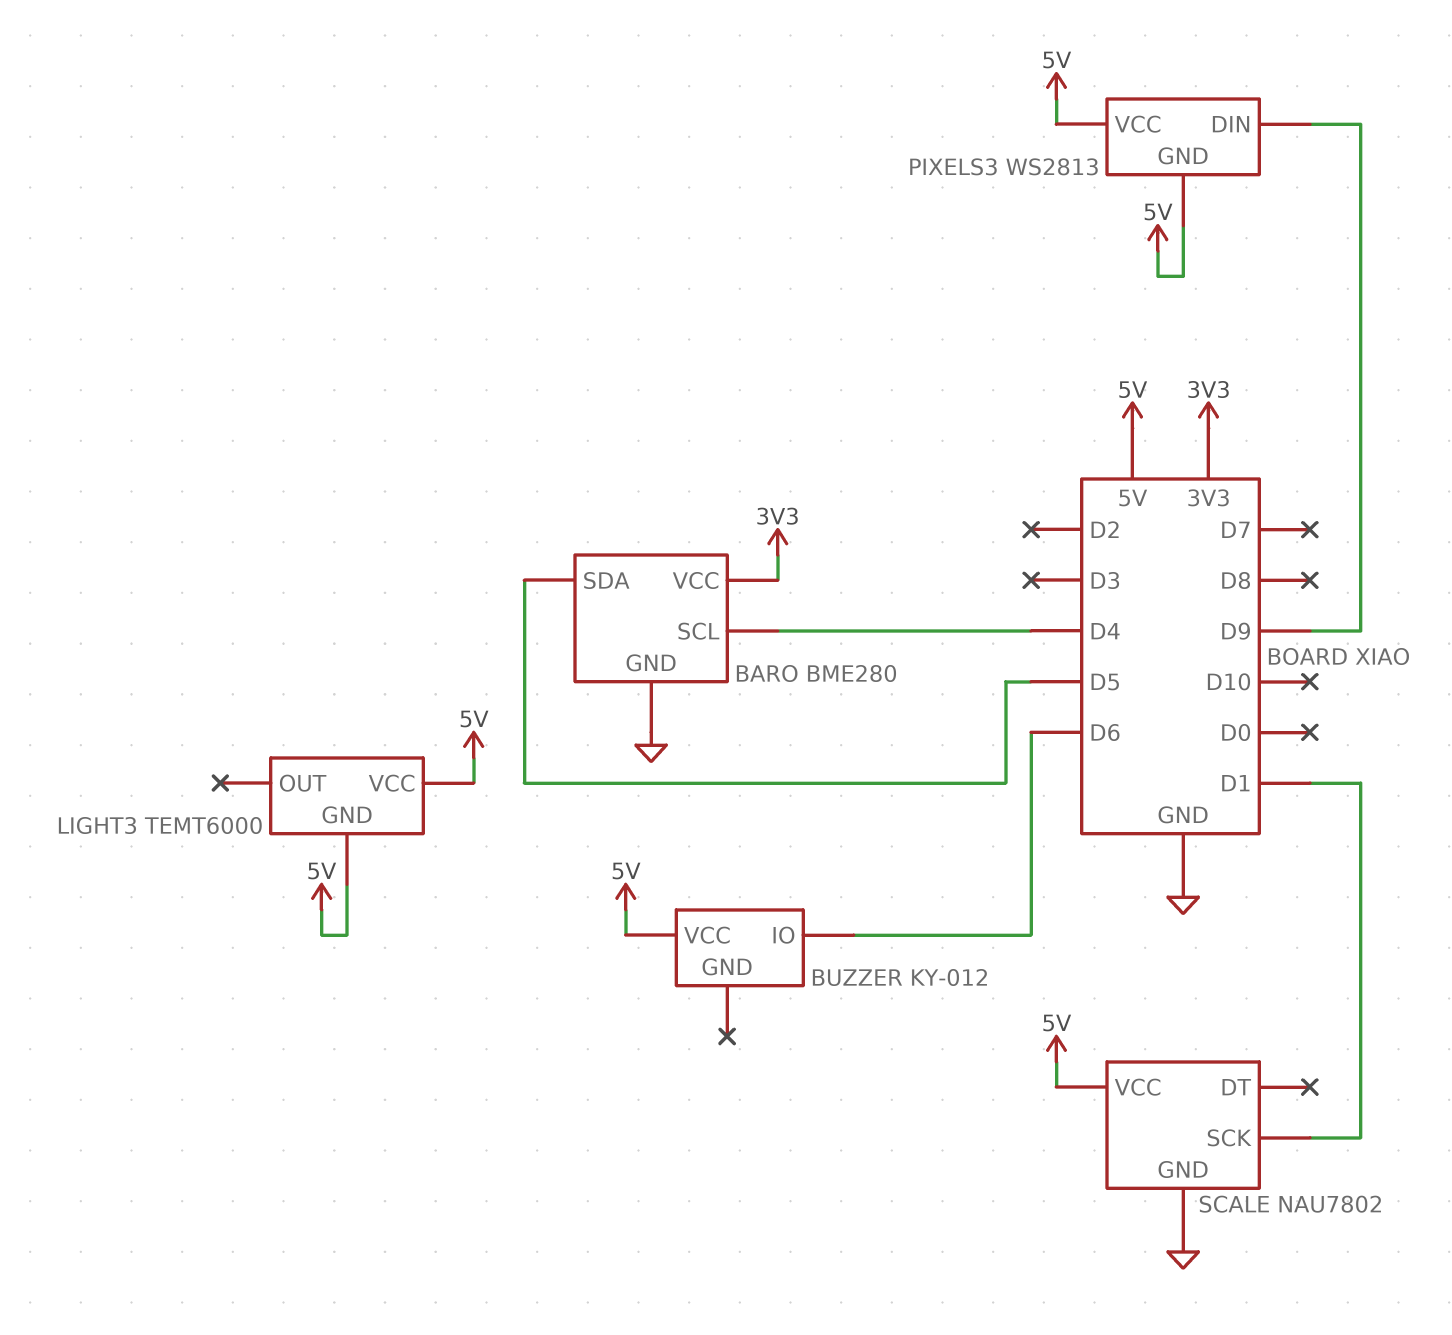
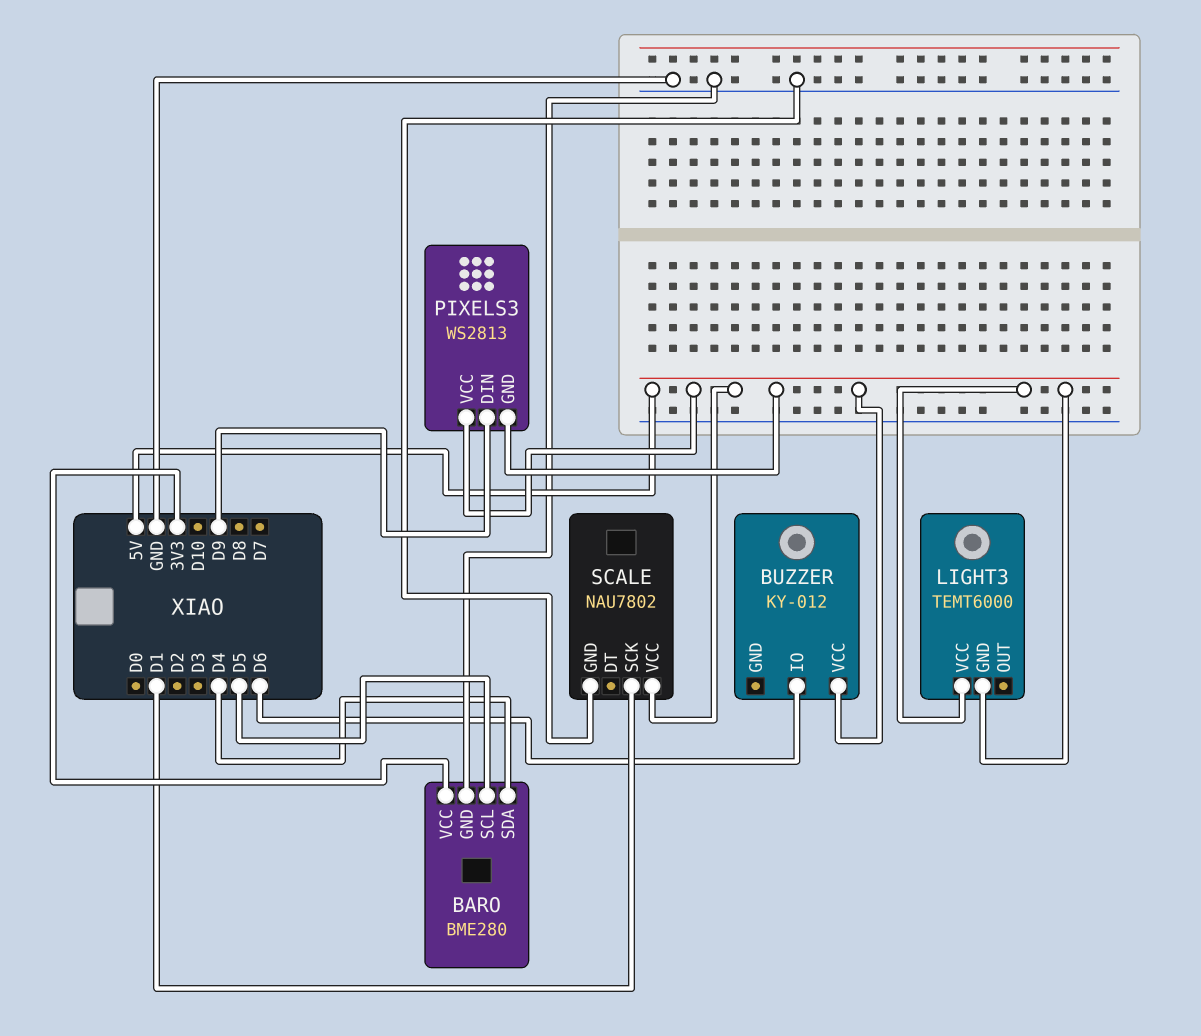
BARO pin SCL: D4 -> D5
BARO pin SDA: D5 -> D4

